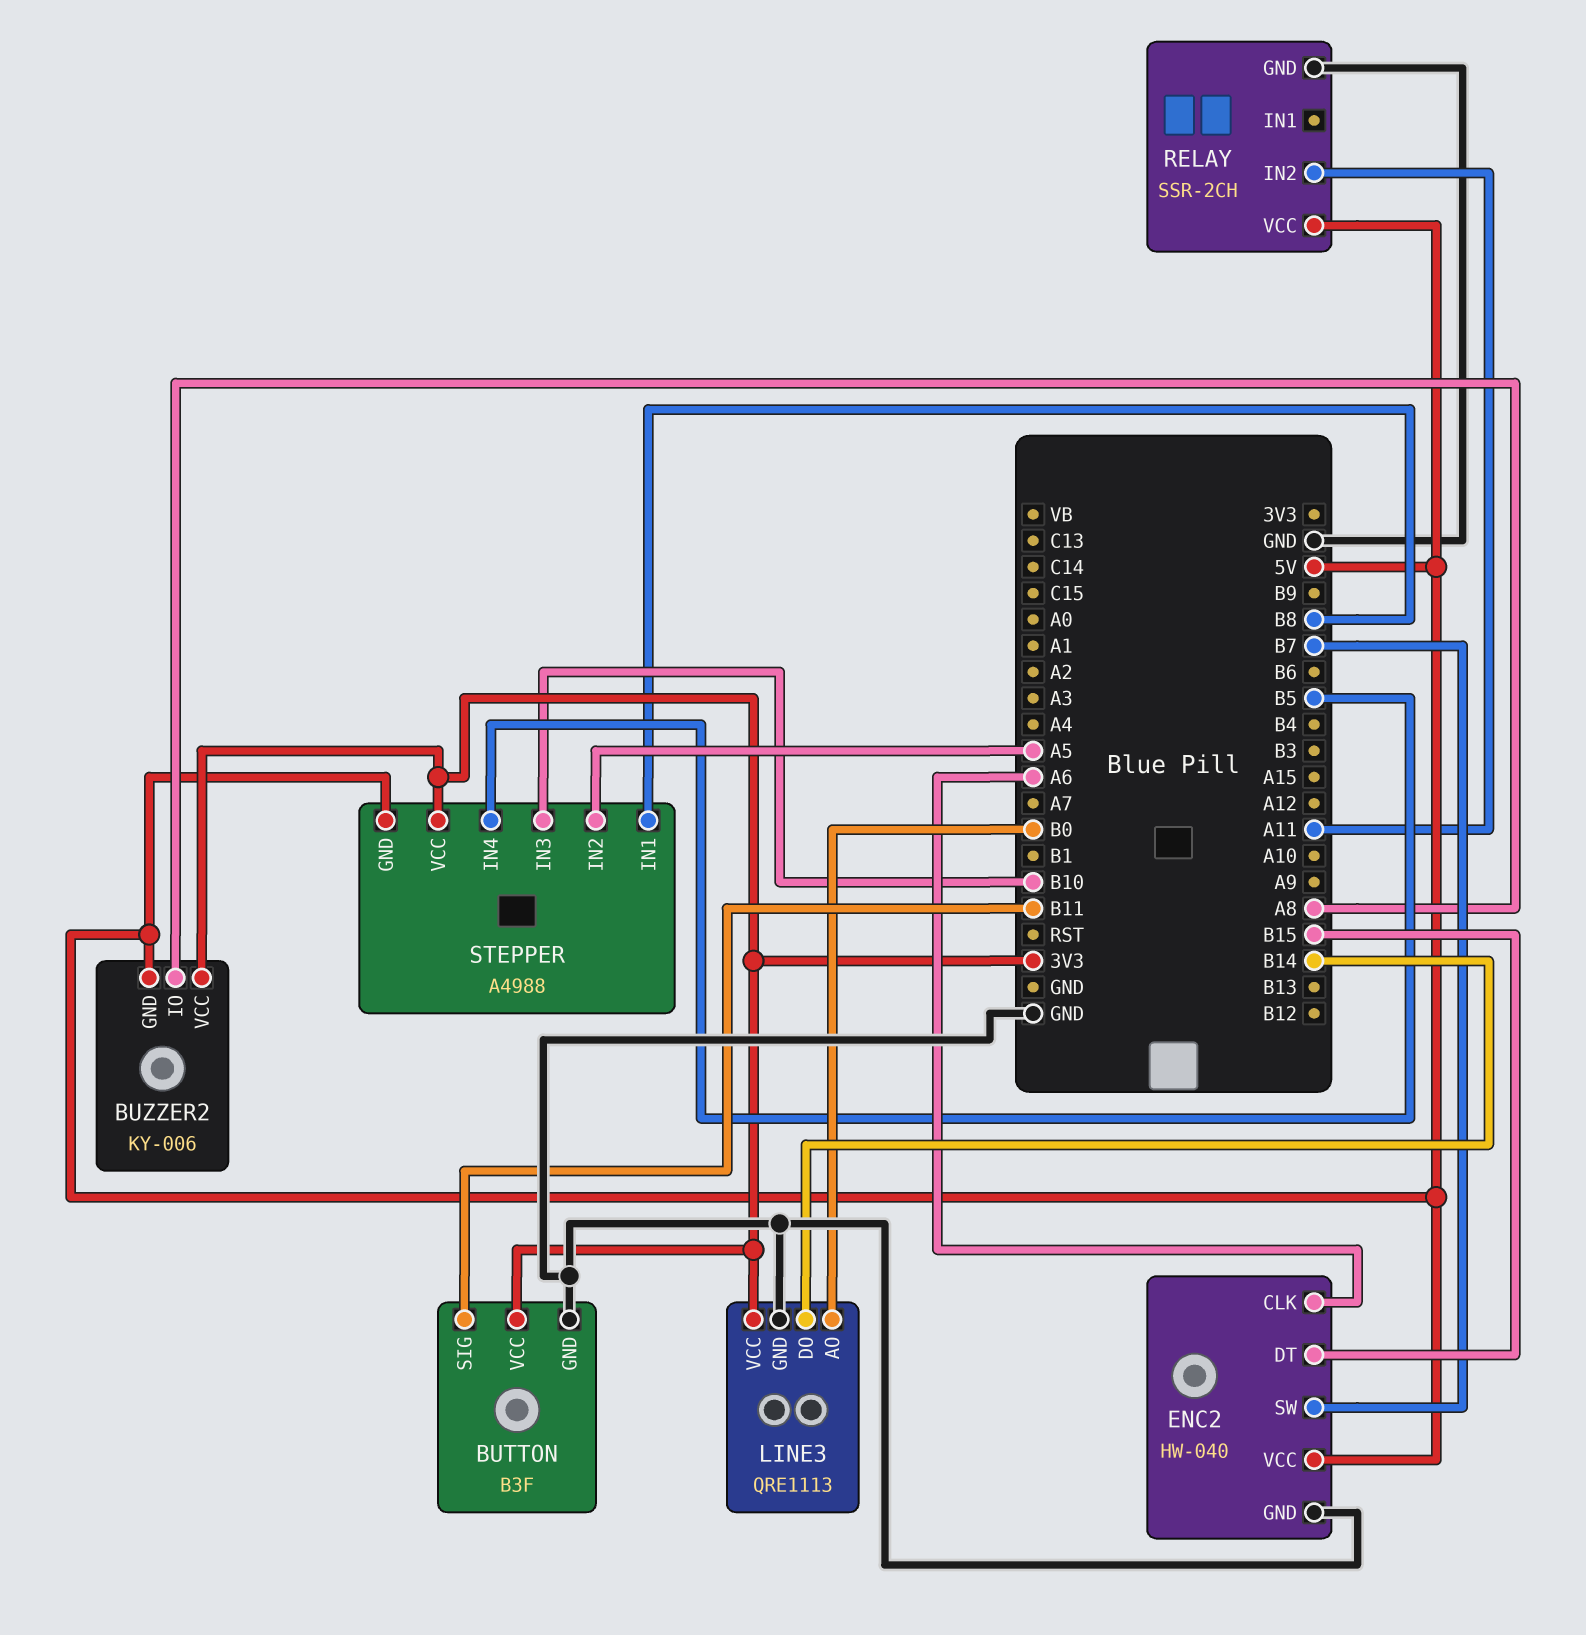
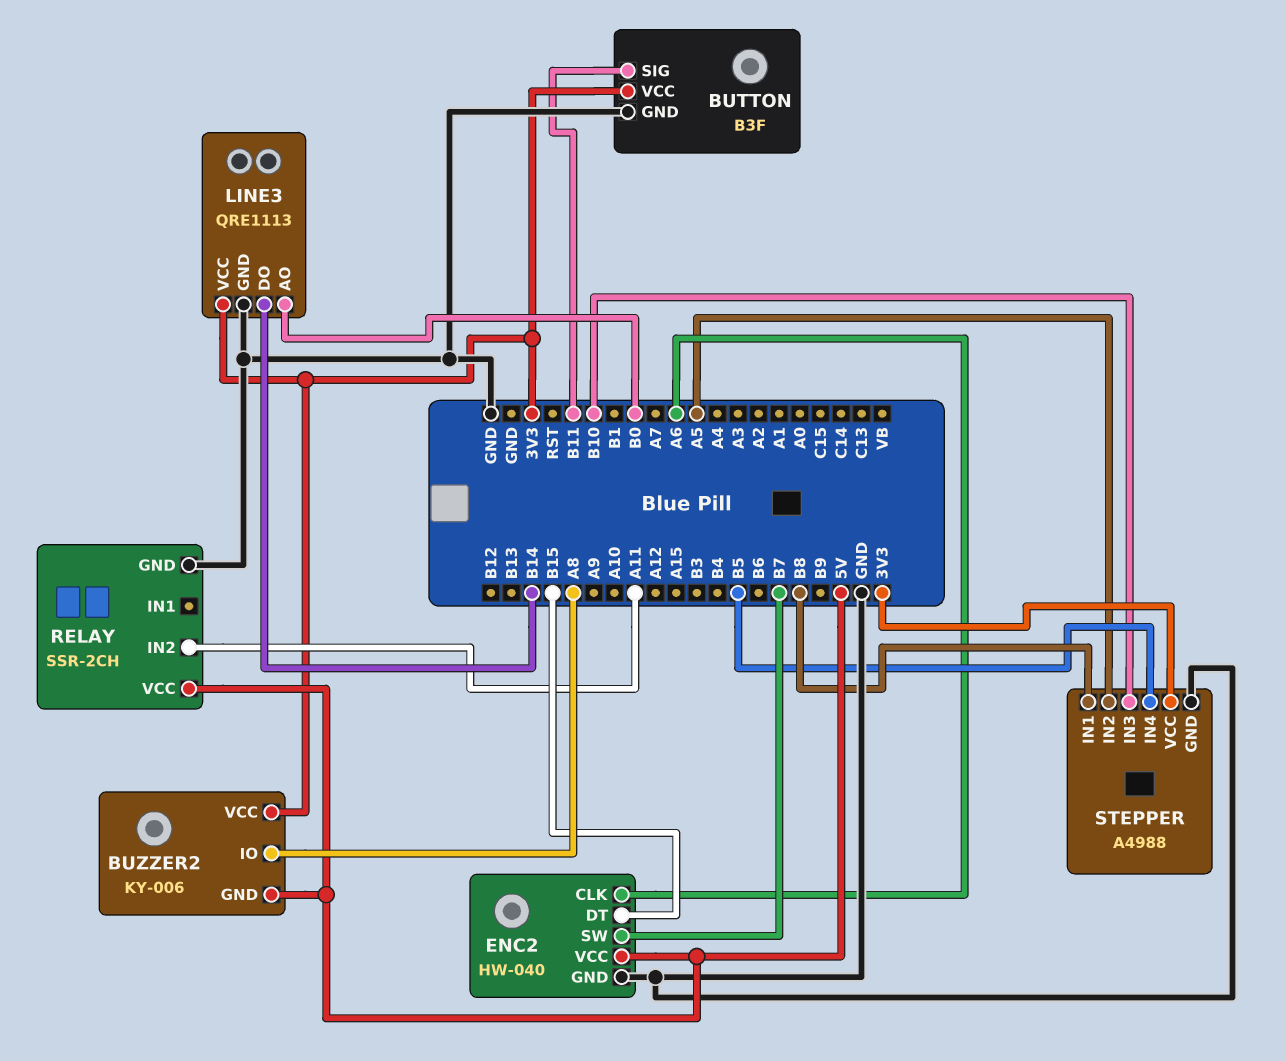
STEPPER pin GND: 5V -> GND

